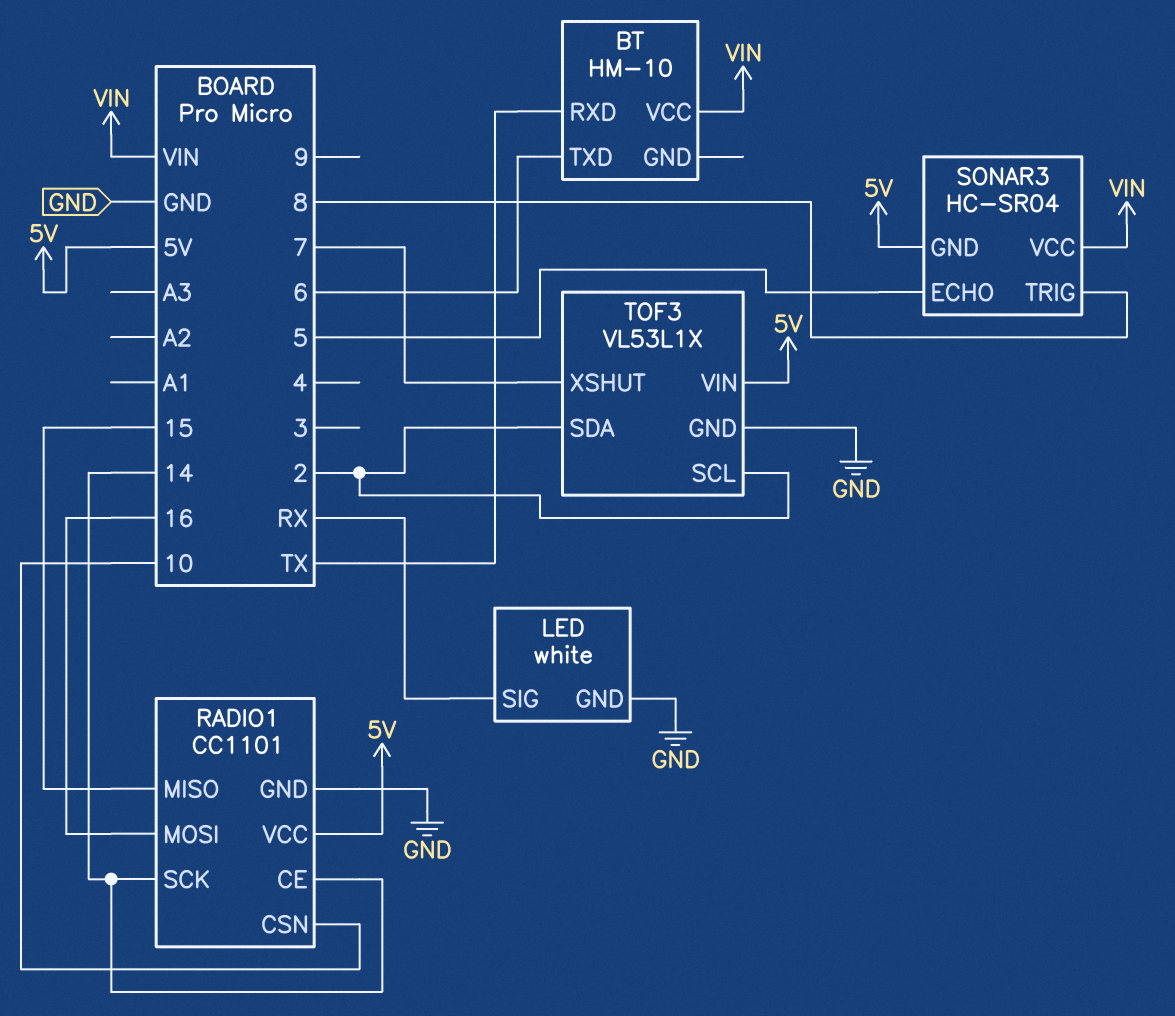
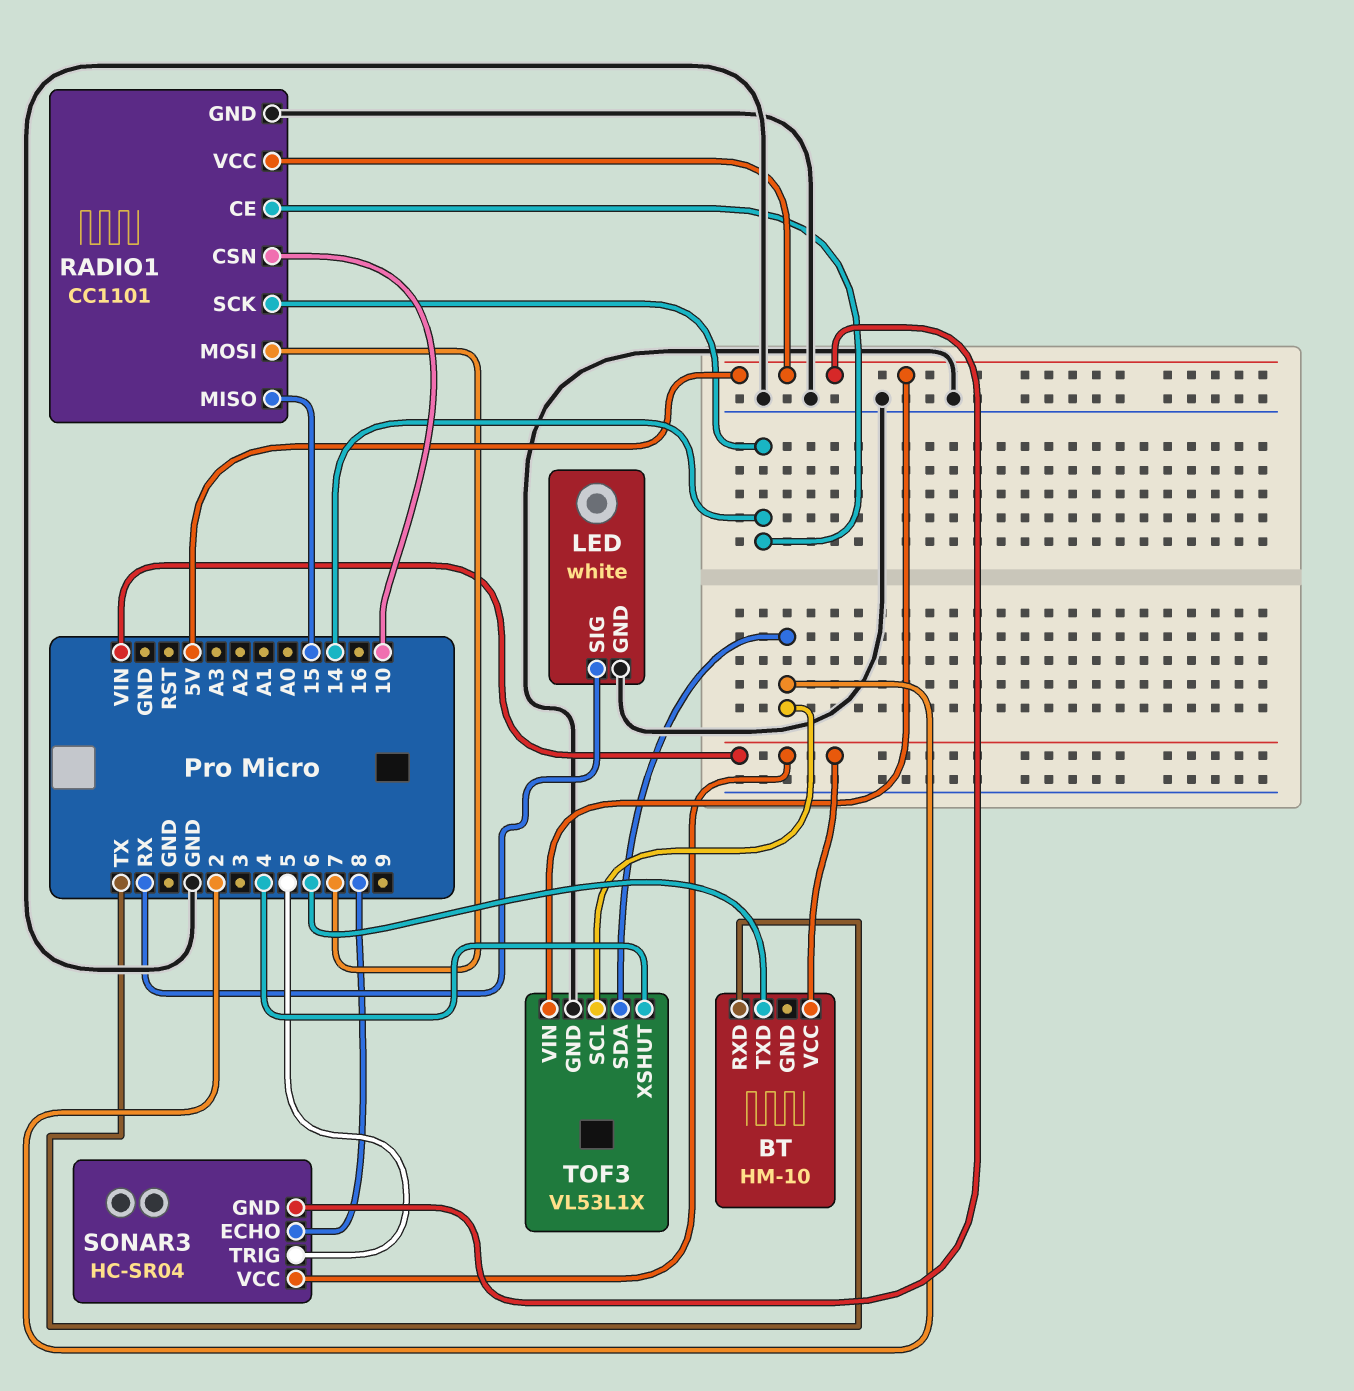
RADIO1 pin MOSI: 16 -> 7
SONAR3 pin ECHO: 5 -> 8
SONAR3 pin TRIG: 8 -> 5
TOF3 pin XSHUT: 7 -> 4

